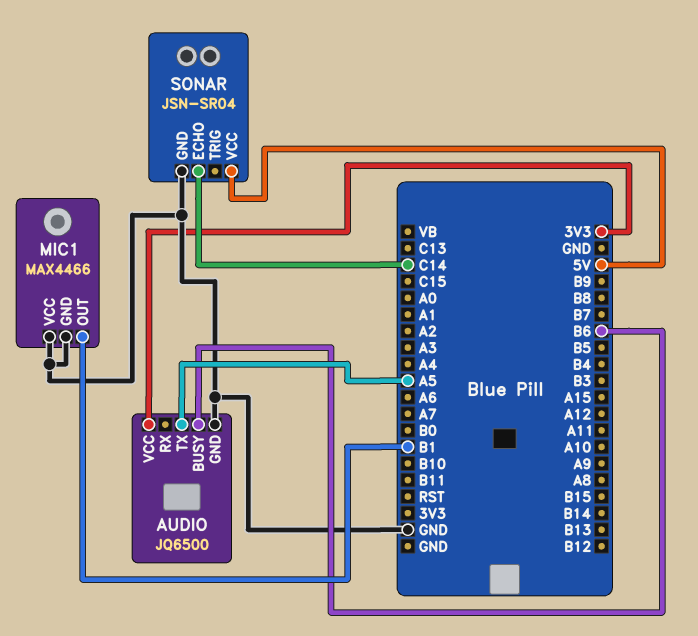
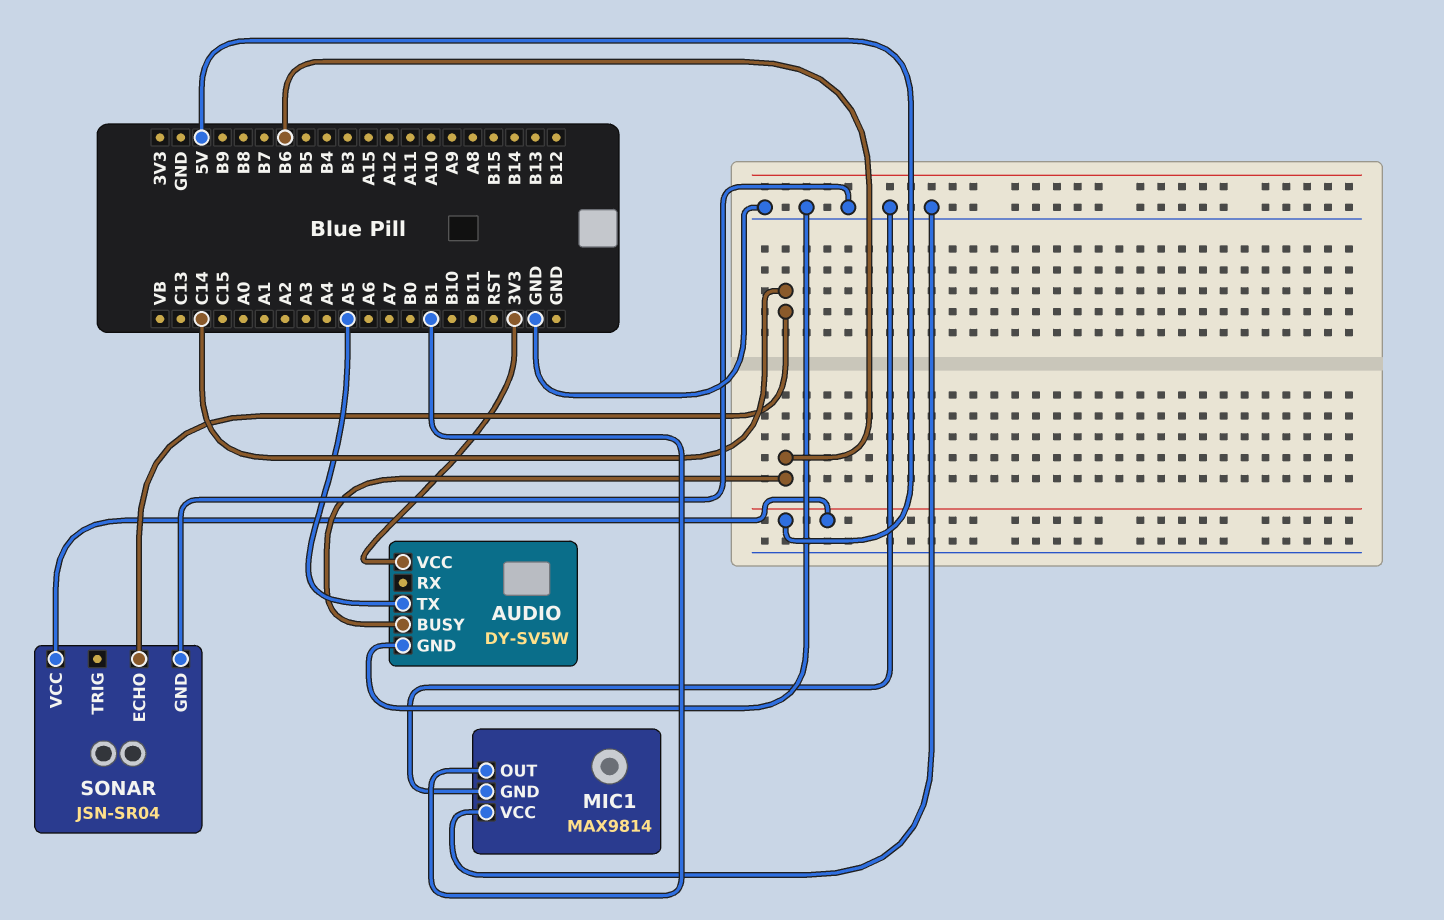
AUDIO: JQ6500 -> DY-SV5W
MIC1: MAX4466 -> MAX9814

